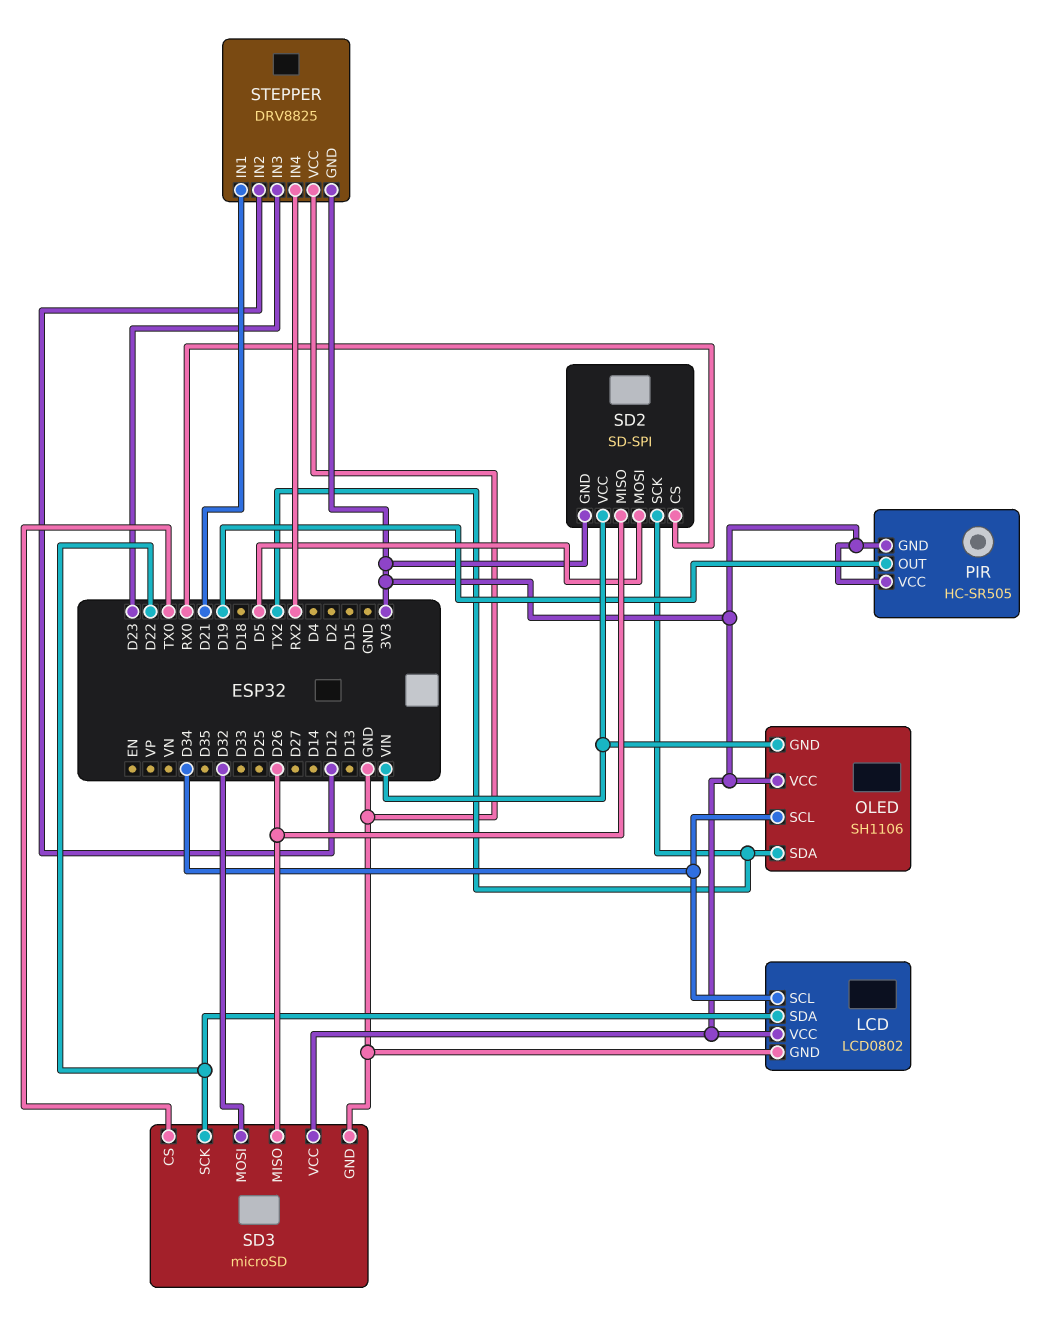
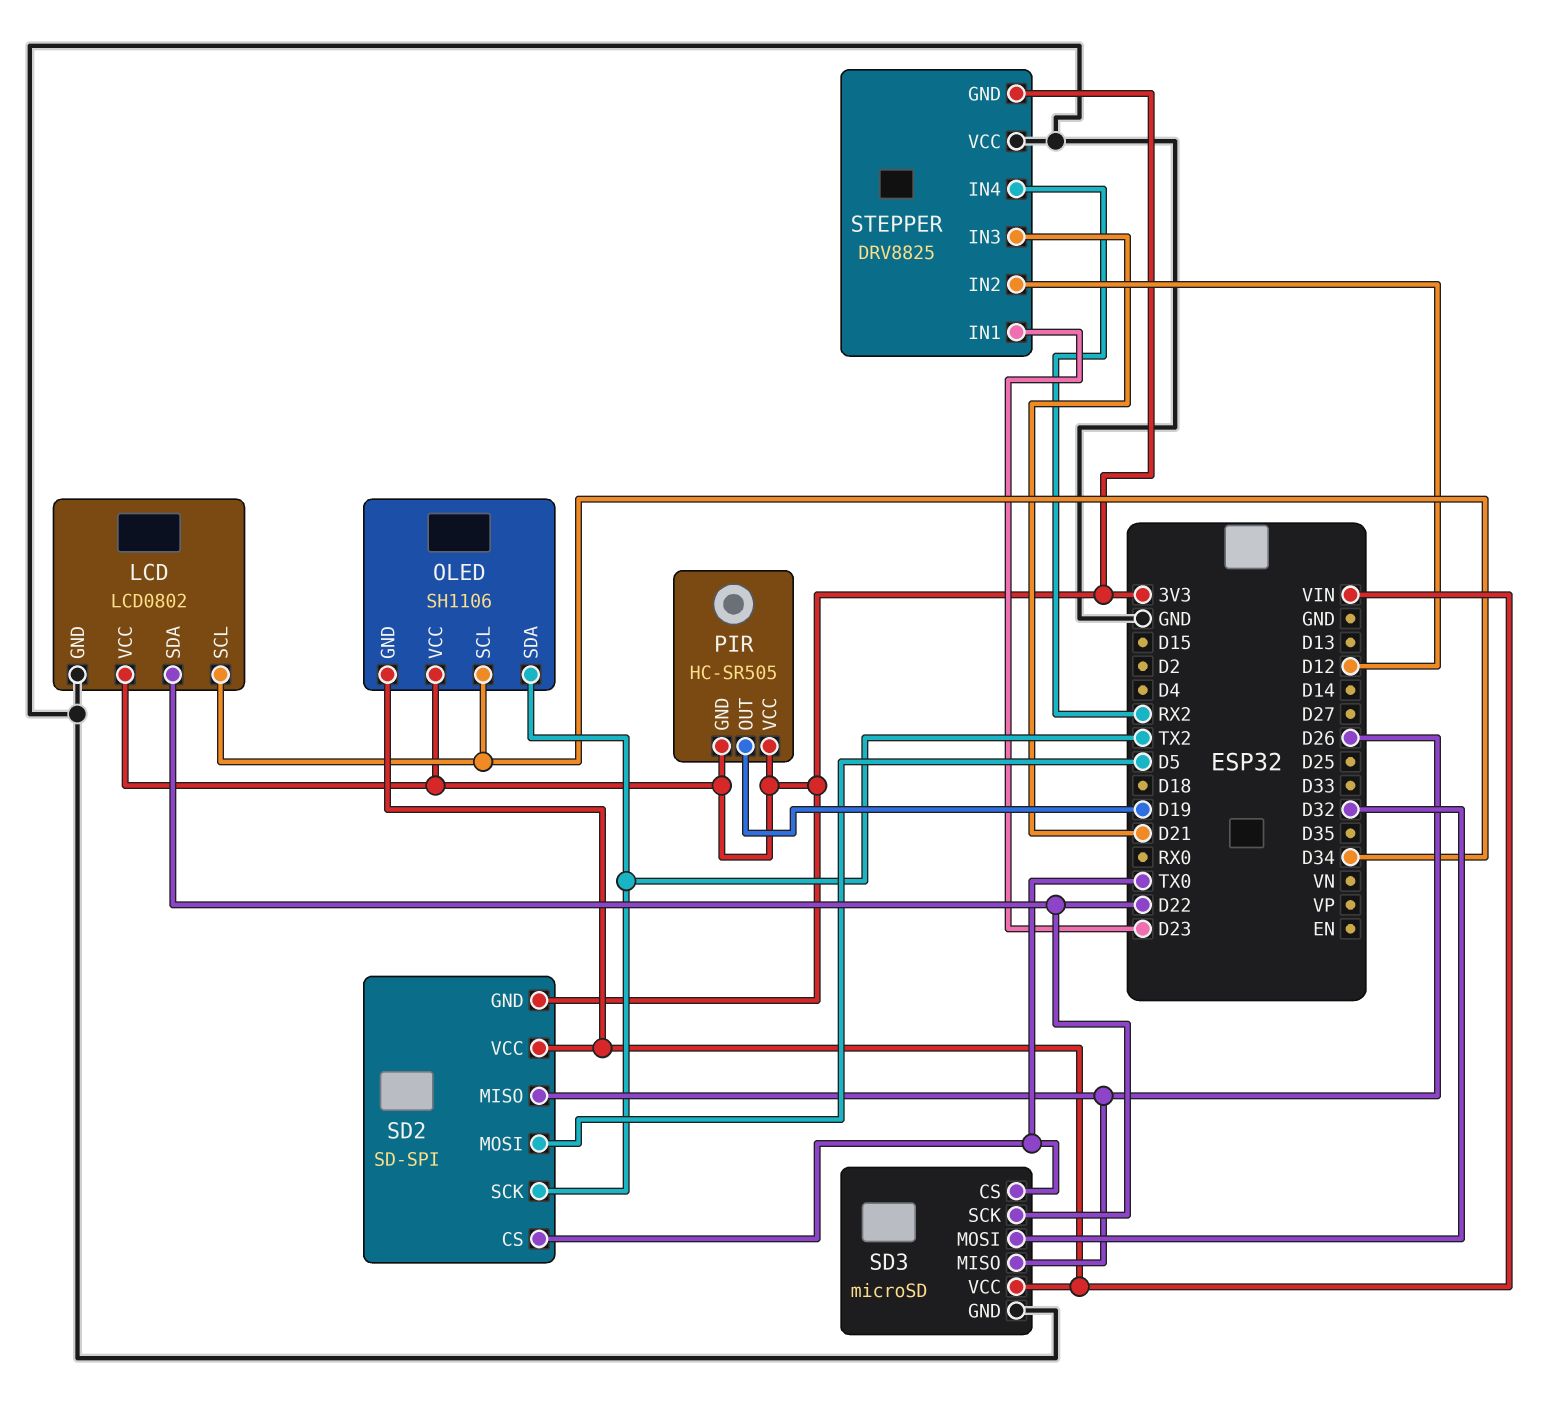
SD2 pin CS: RX0 -> TX0
SD3 pin VCC: 3V3 -> VIN
STEPPER pin IN1: D21 -> D23
STEPPER pin IN3: D23 -> D21

